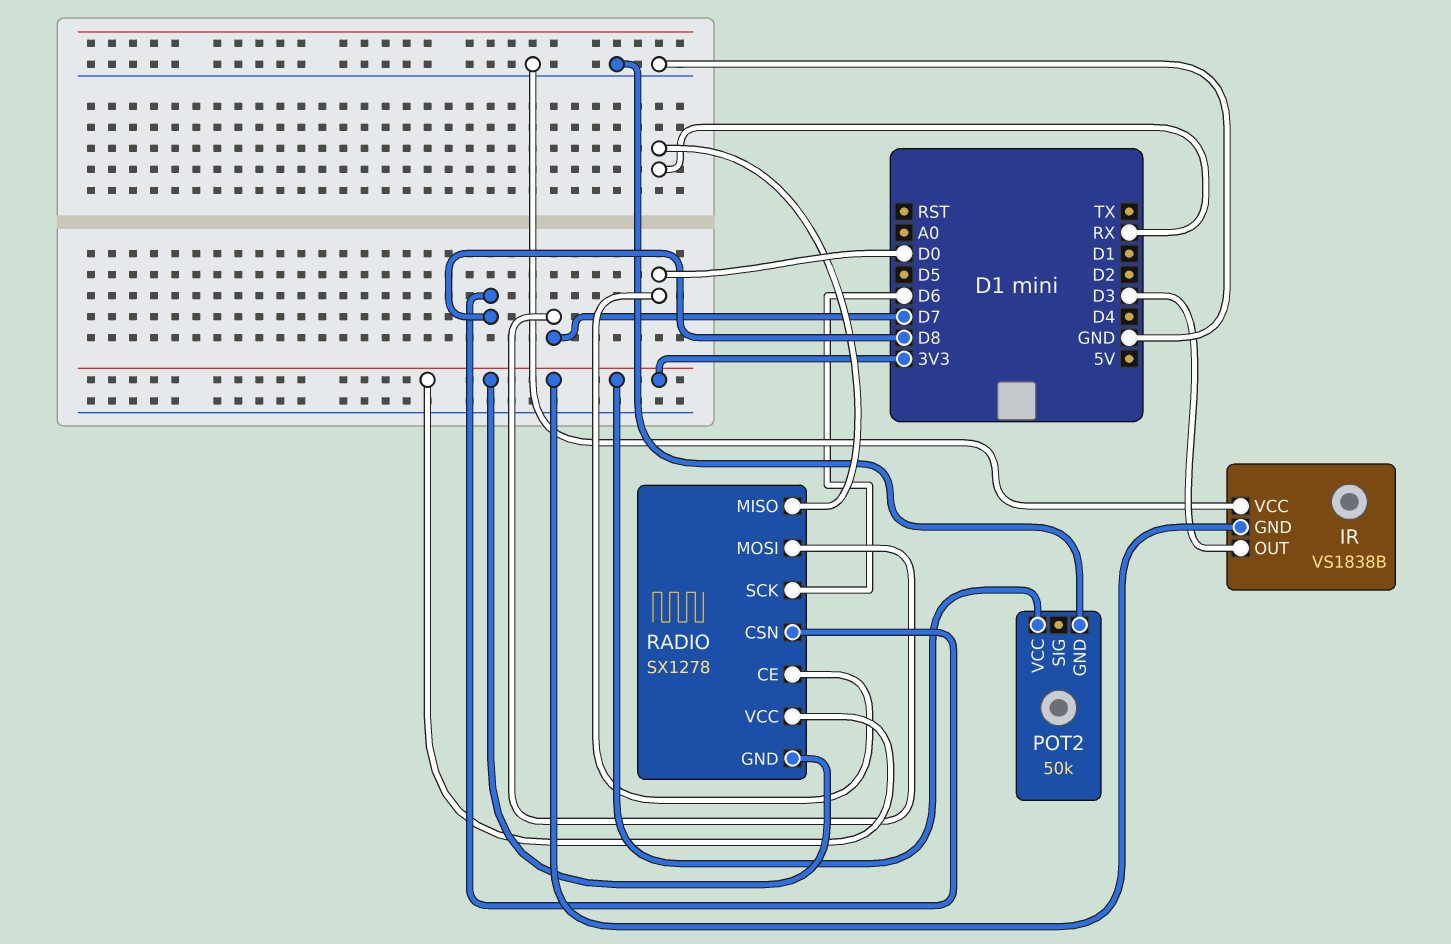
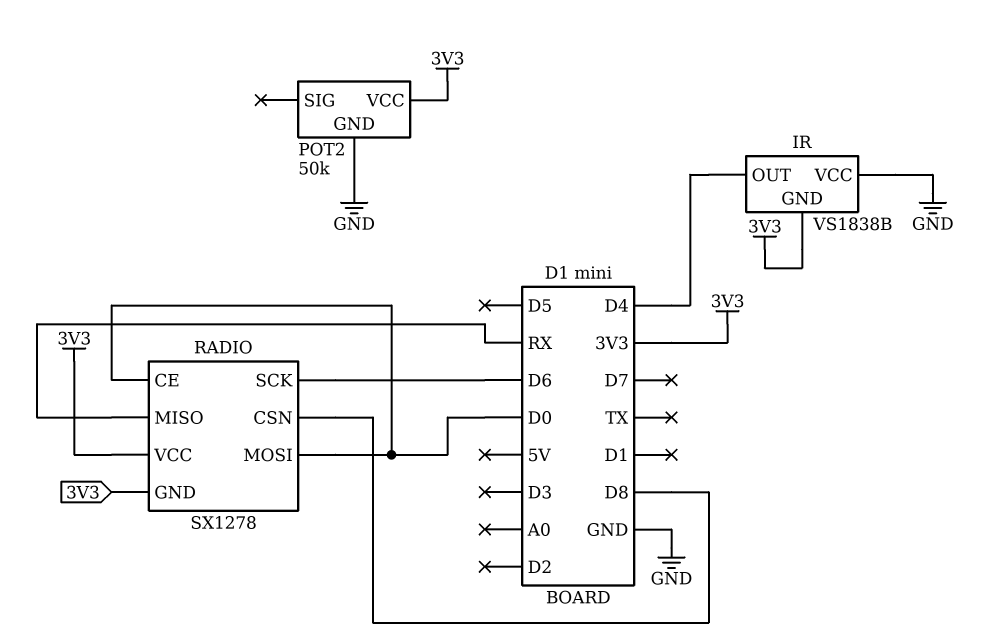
IR pin OUT: D3 -> D4
RADIO pin MOSI: D7 -> D0

